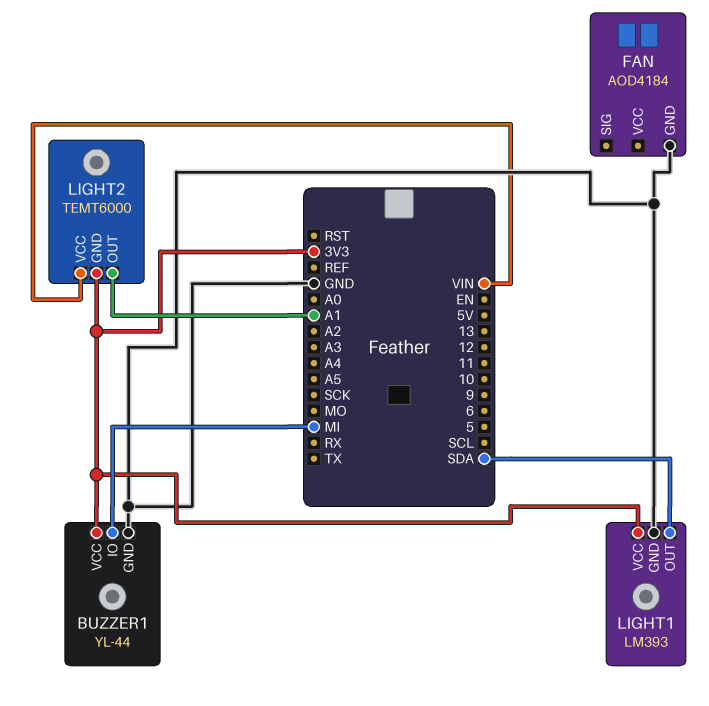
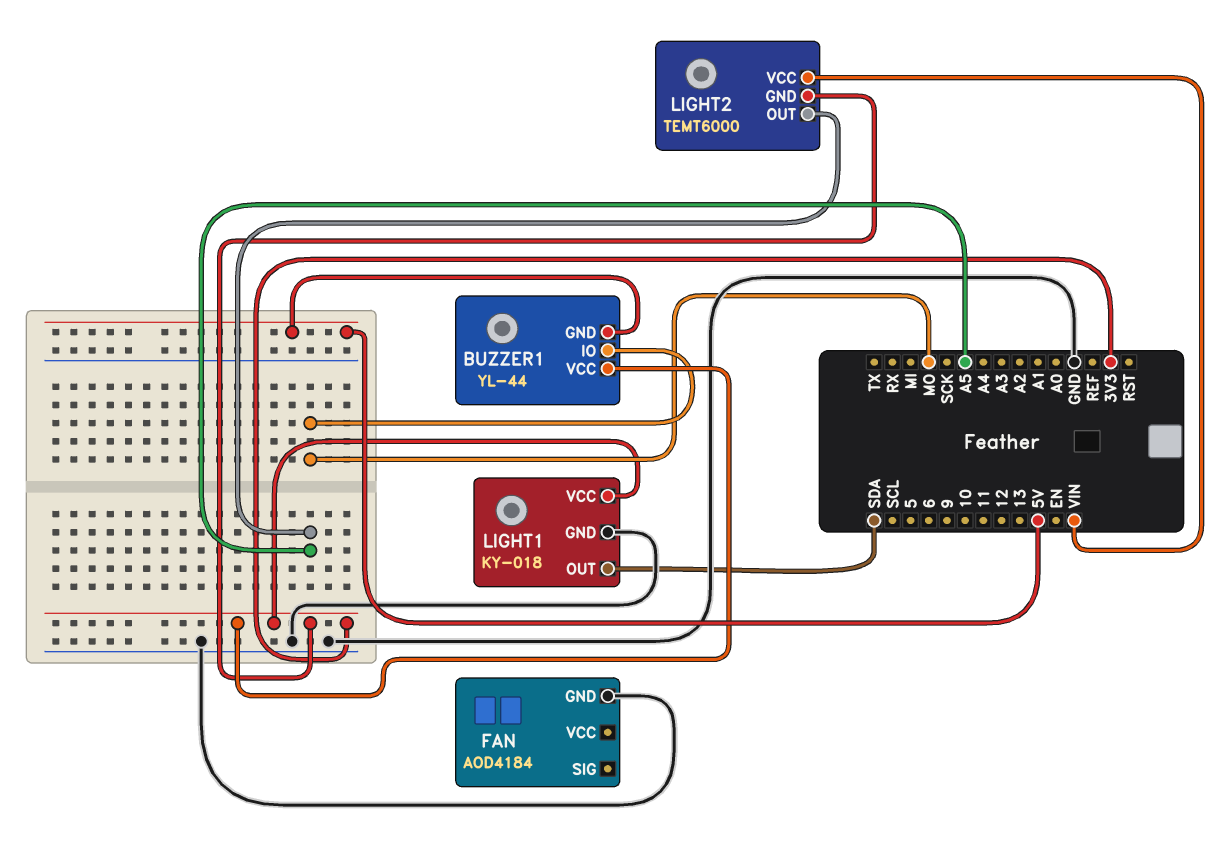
BUZZER1 pin GND: GND -> 5V
BUZZER1 pin IO: MI -> MO
LIGHT1: LM393 -> KY-018
LIGHT2 pin OUT: A1 -> A5

